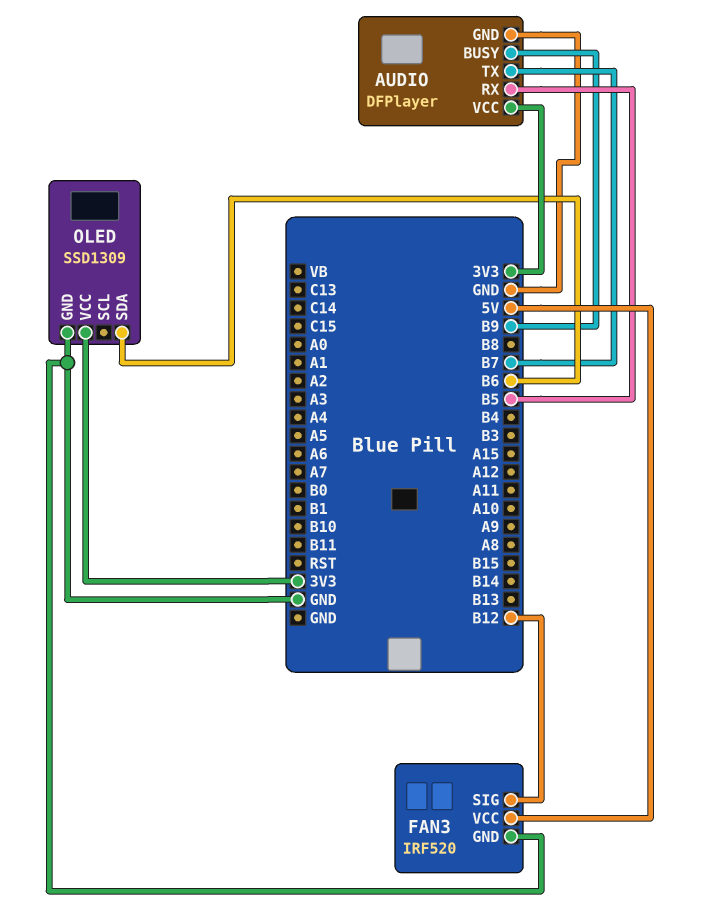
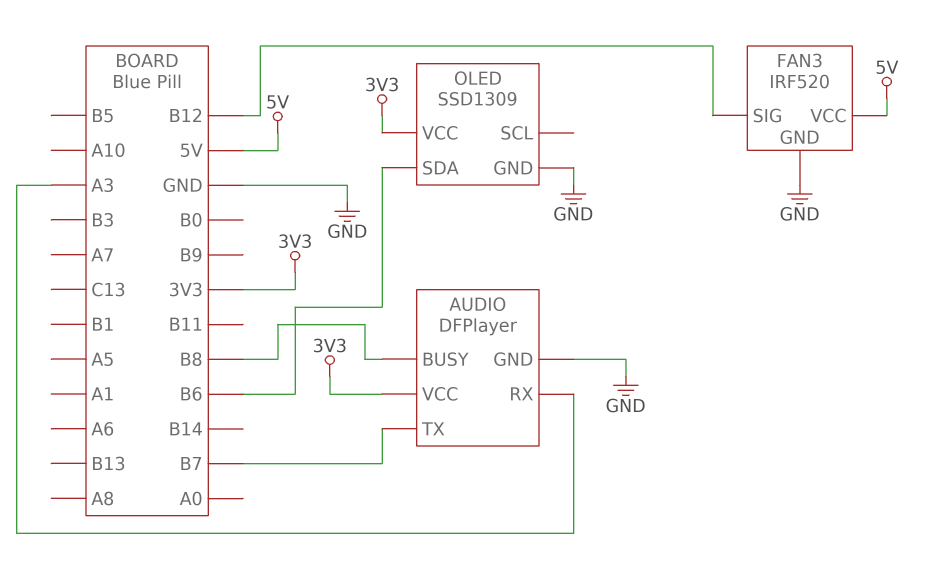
AUDIO pin BUSY: B9 -> B8
AUDIO pin RX: B5 -> A3

